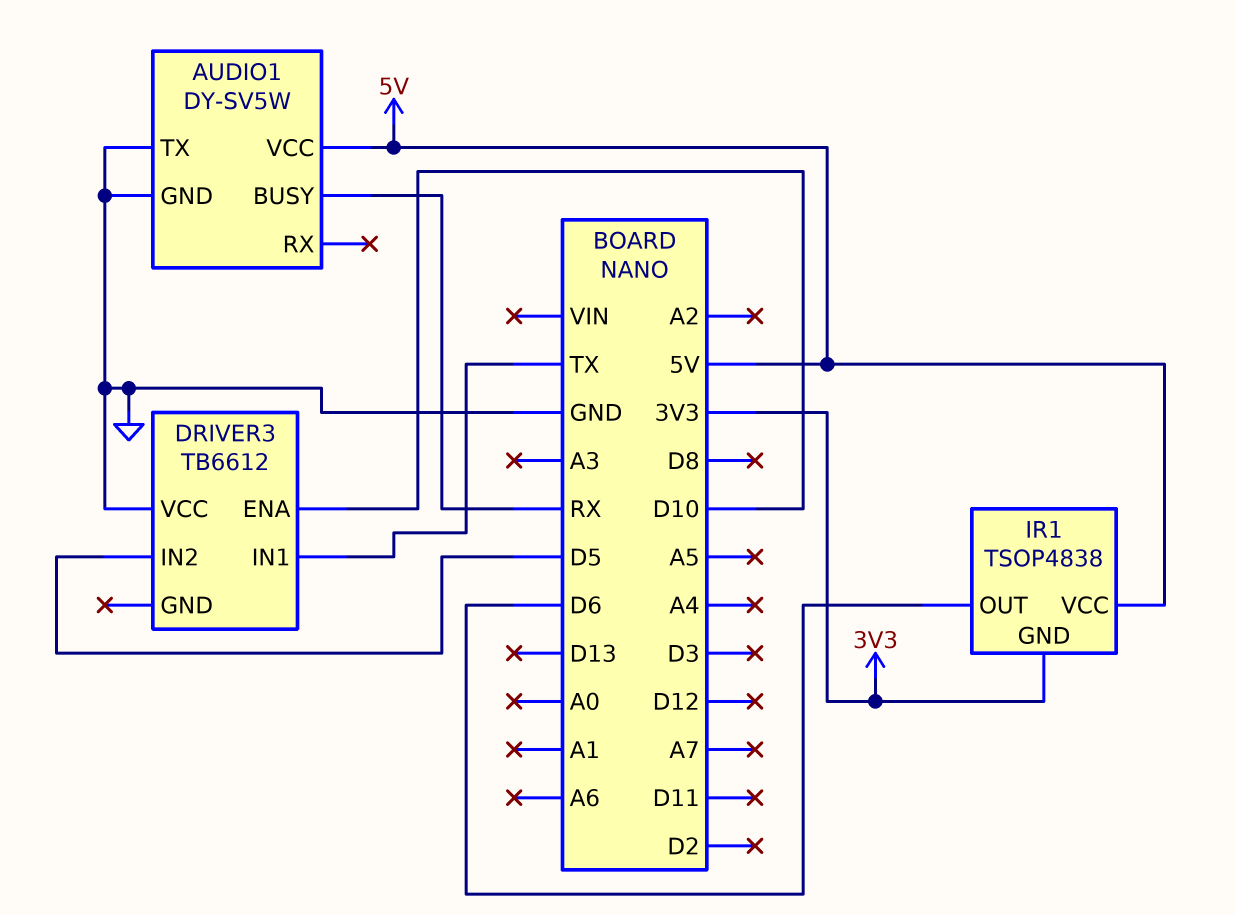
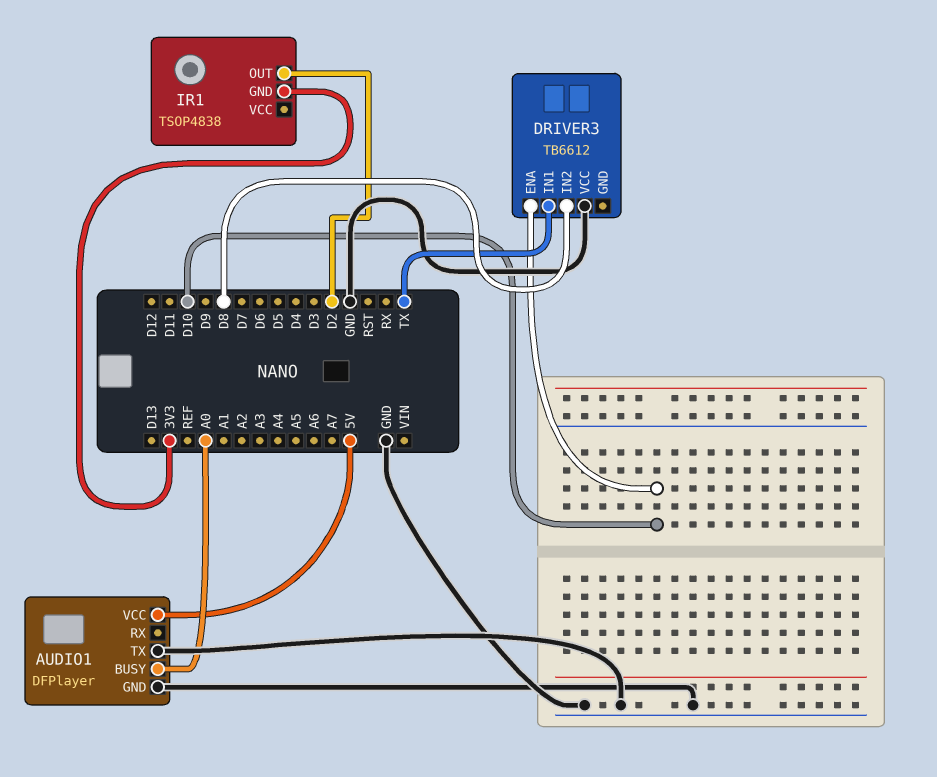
AUDIO1: DY-SV5W -> DFPlayer
AUDIO1 pin BUSY: RX -> A0
DRIVER3 pin IN2: D5 -> D8
IR1 pin OUT: D6 -> D2
IR1 pin VCC: 5V -> none

